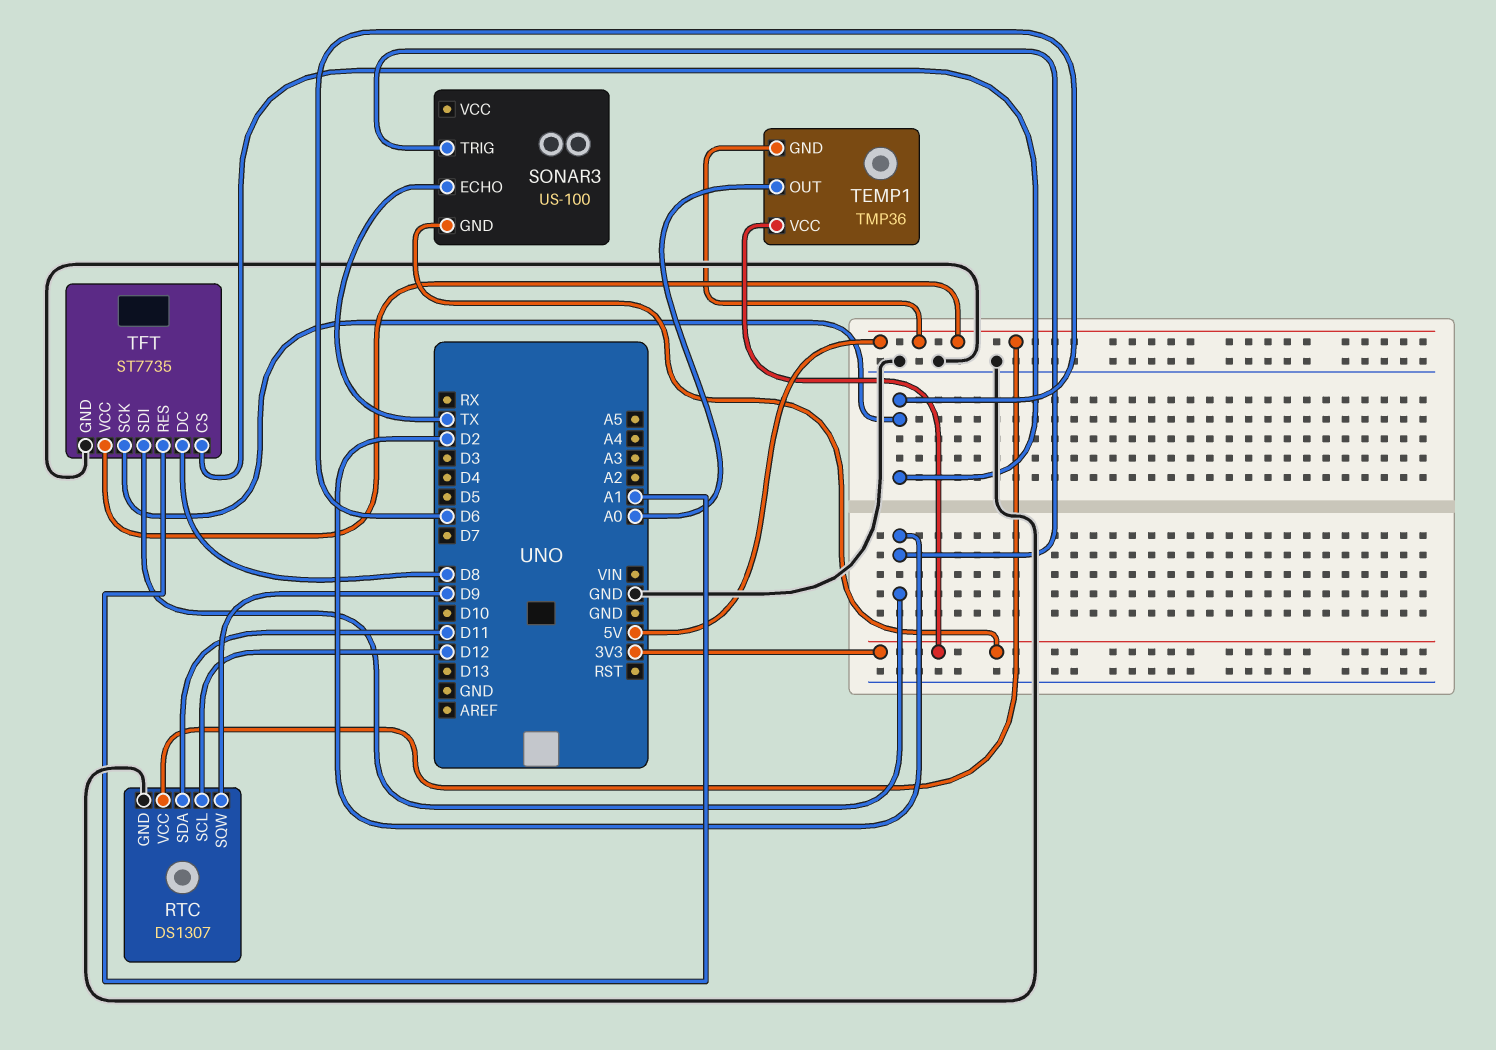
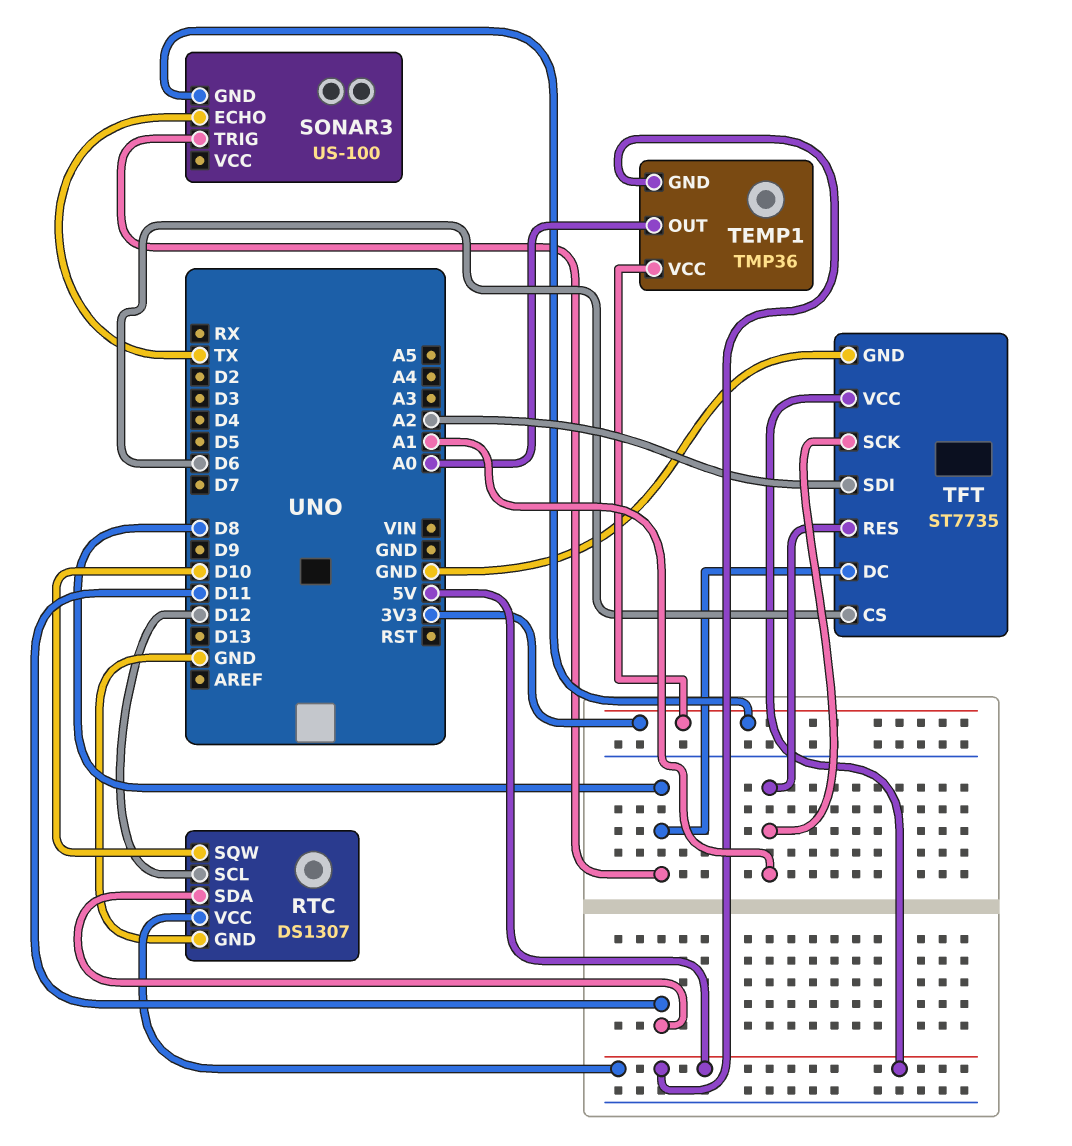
RTC pin SQW: D9 -> D10
SONAR3 pin TRIG: D2 -> D8
TFT pin SCK: D6 -> A1
TFT pin SDI: D2 -> A2

